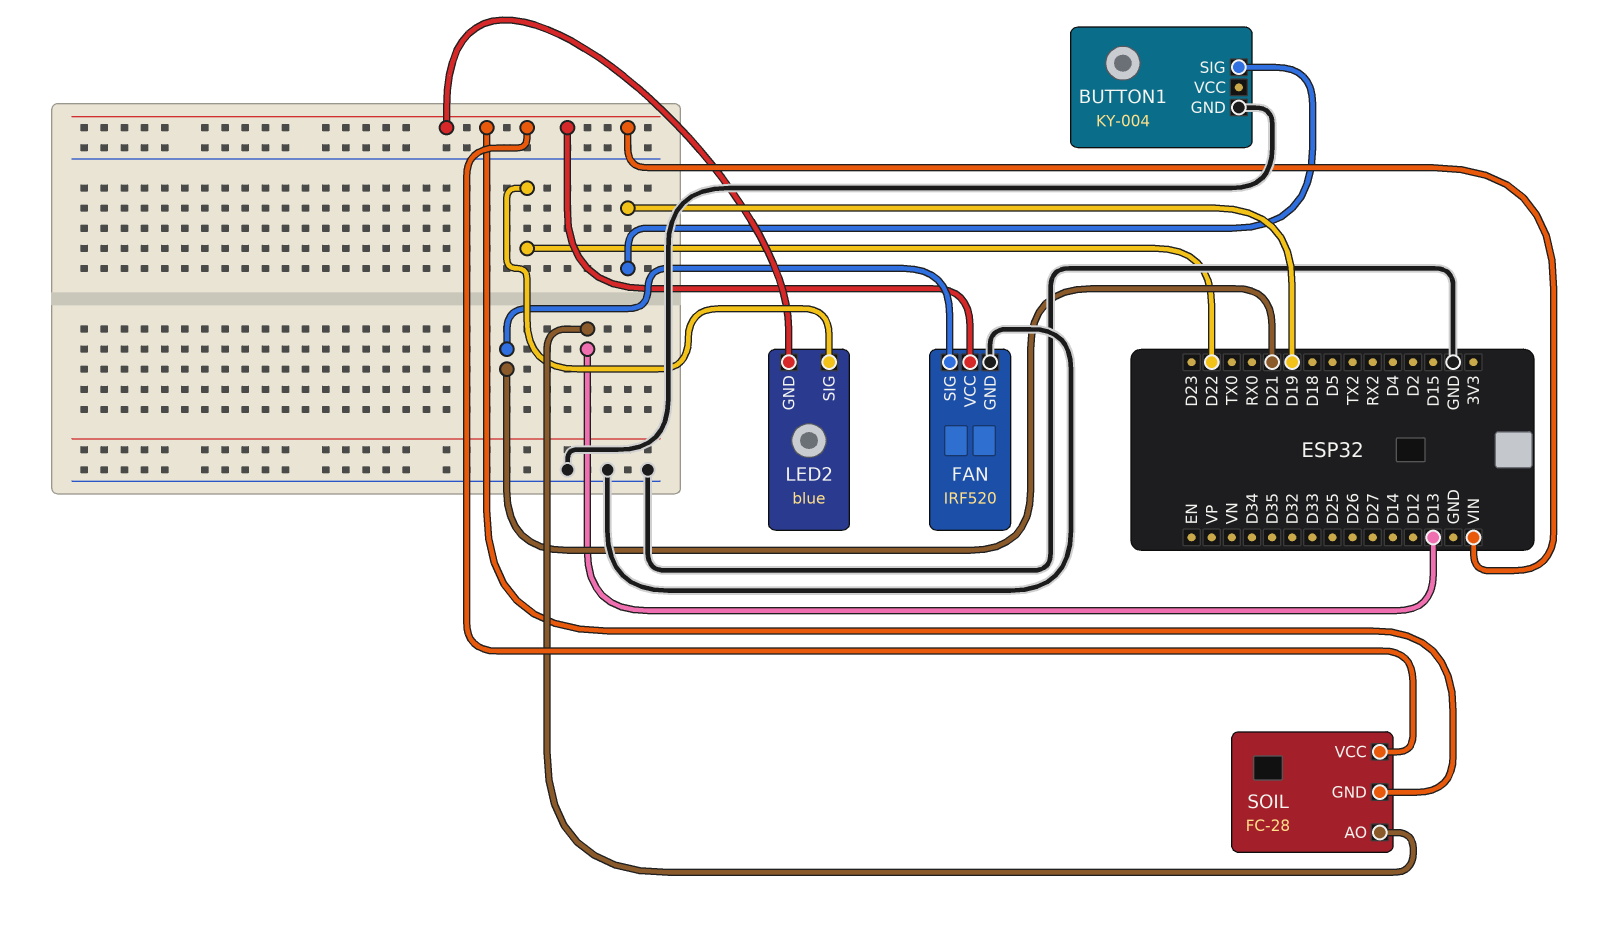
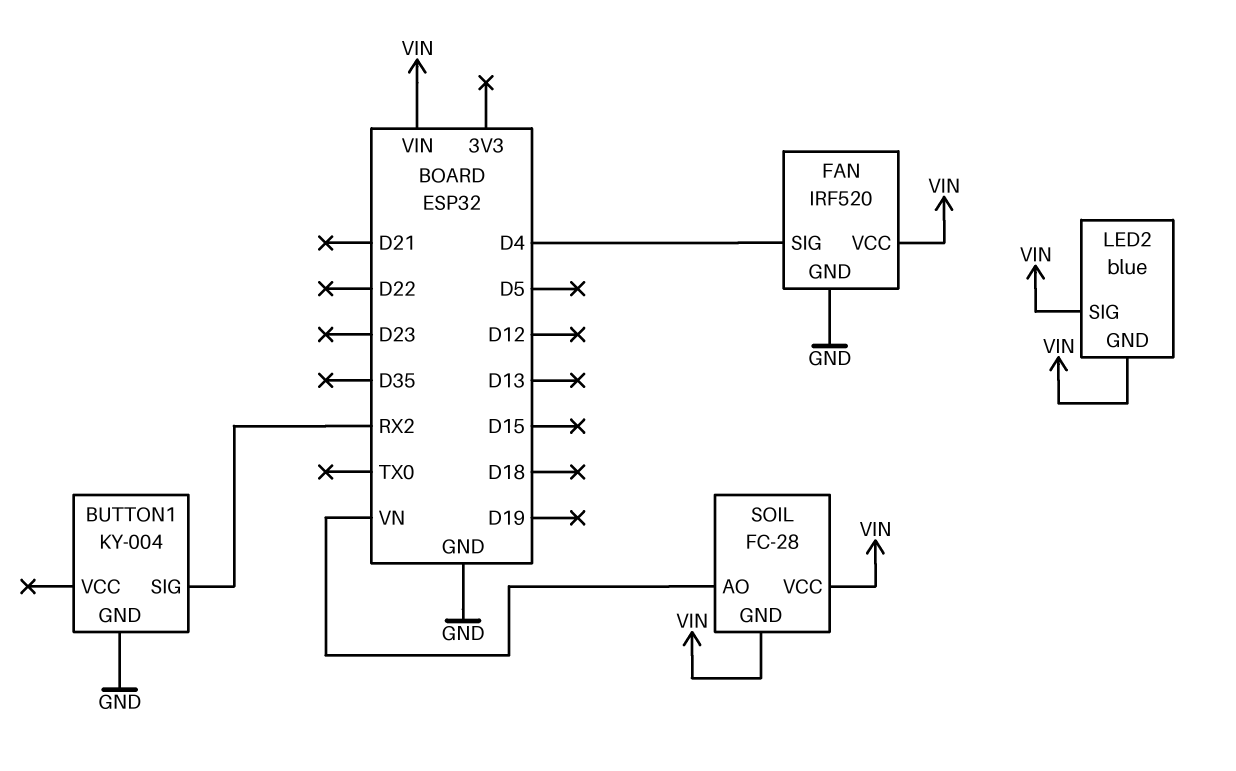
BUTTON1 pin SIG: D19 -> RX2
FAN pin SIG: D21 -> D4
LED2 pin SIG: D22 -> VIN
SOIL pin AO: D13 -> VN

